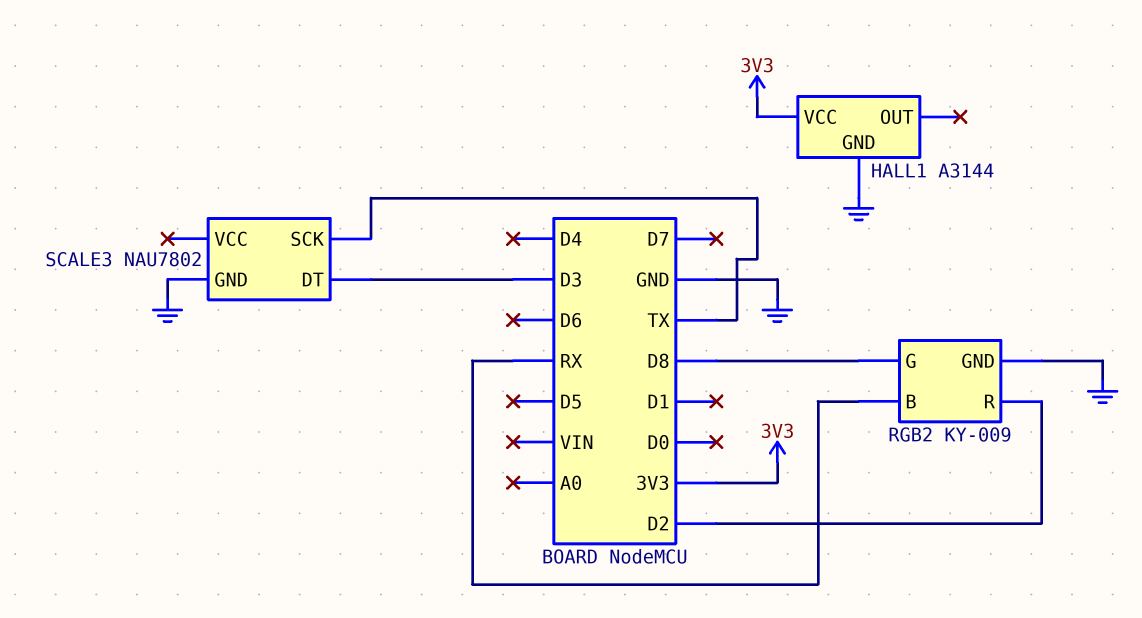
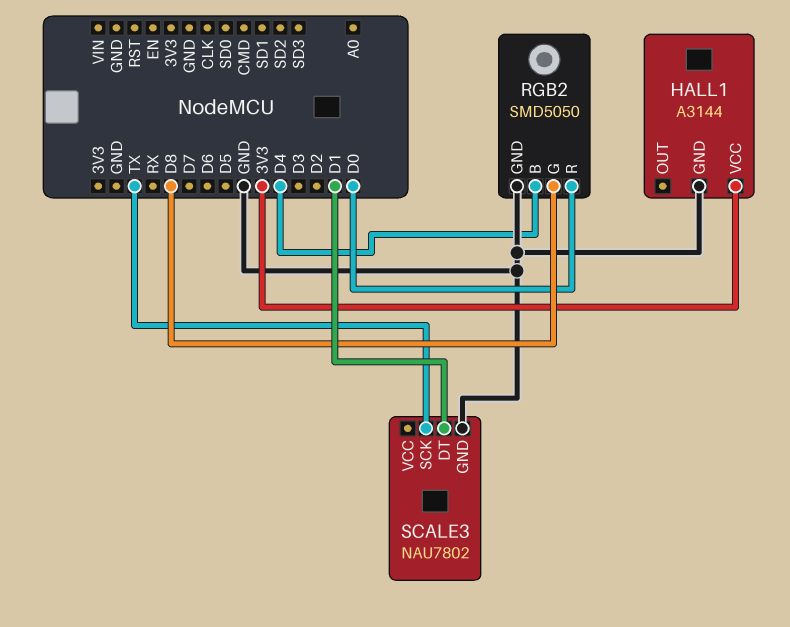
RGB2: KY-009 -> SMD5050
RGB2 pin B: RX -> D4
RGB2 pin R: D2 -> D0
SCALE3 pin DT: D3 -> D1

